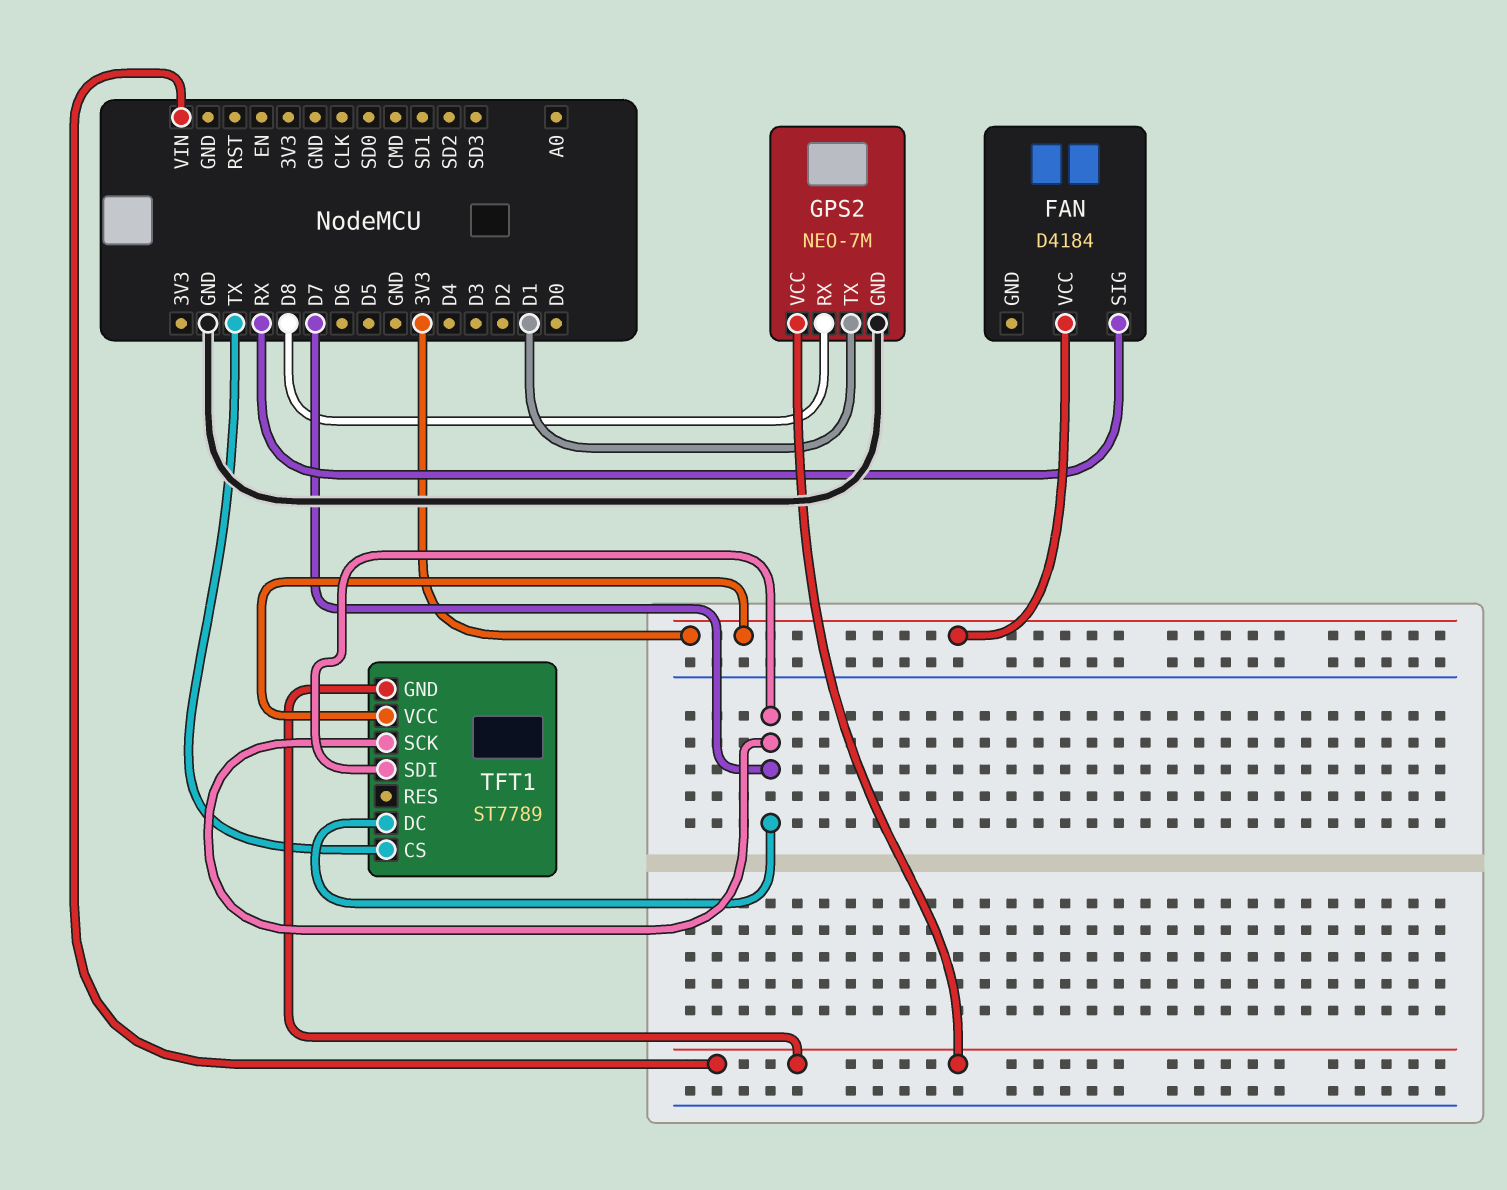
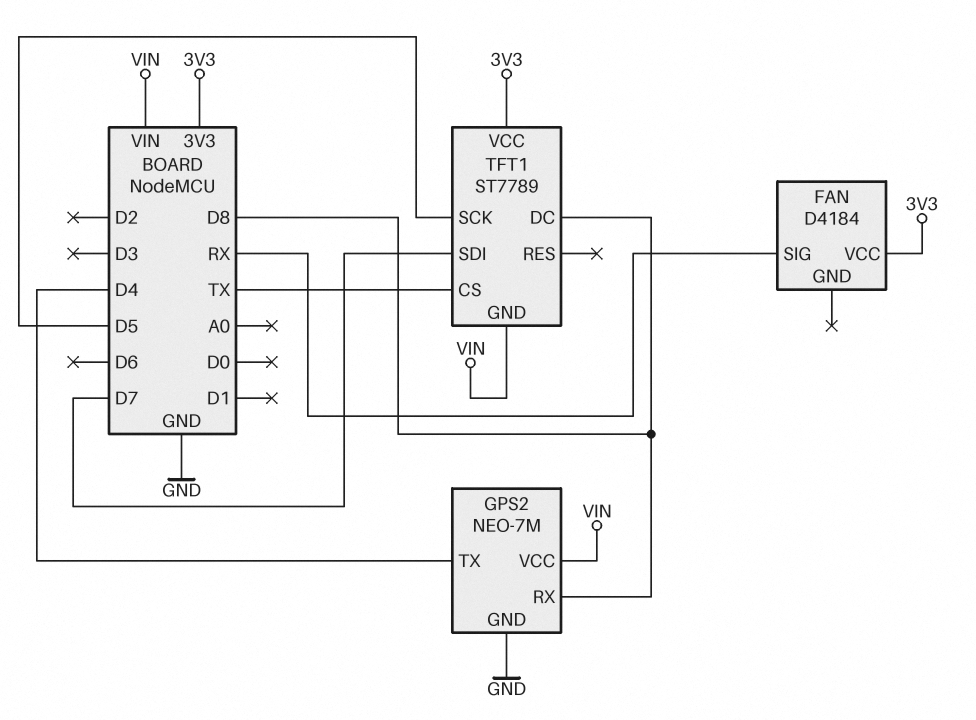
GPS2 pin TX: D1 -> D4
TFT1 pin DC: D7 -> D8
TFT1 pin SCK: D7 -> D5

